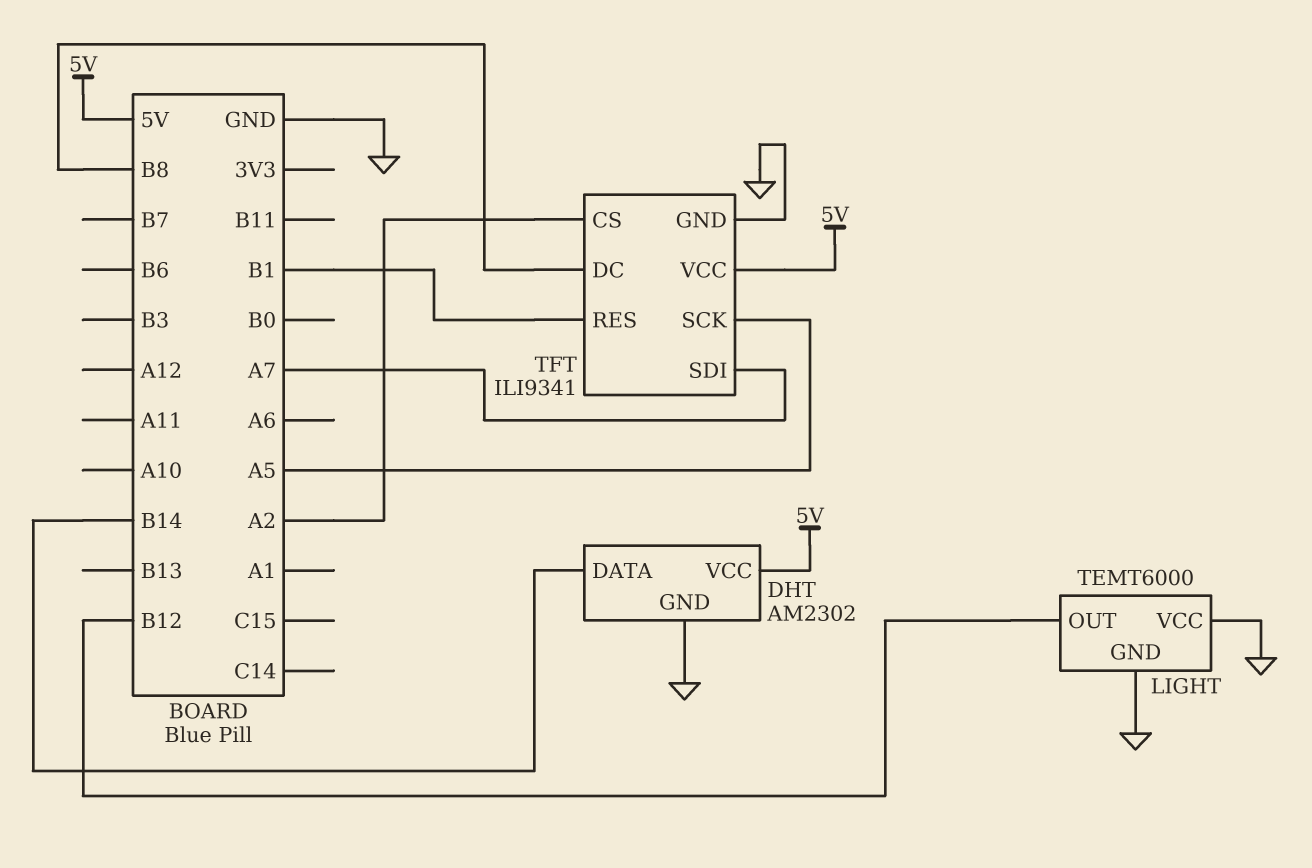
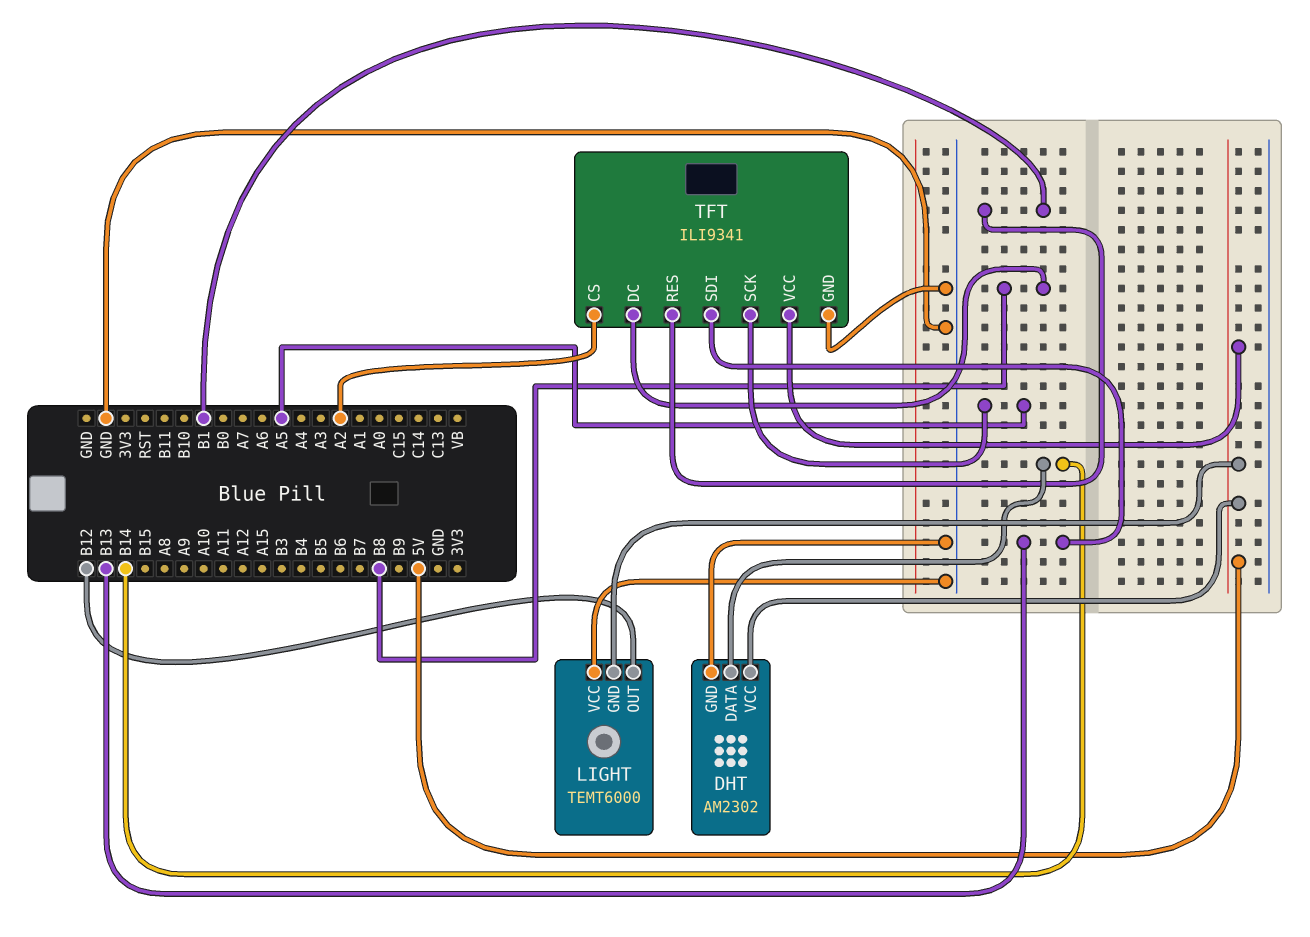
LIGHT pin GND: GND -> 5V
TFT pin SDI: A7 -> B13

